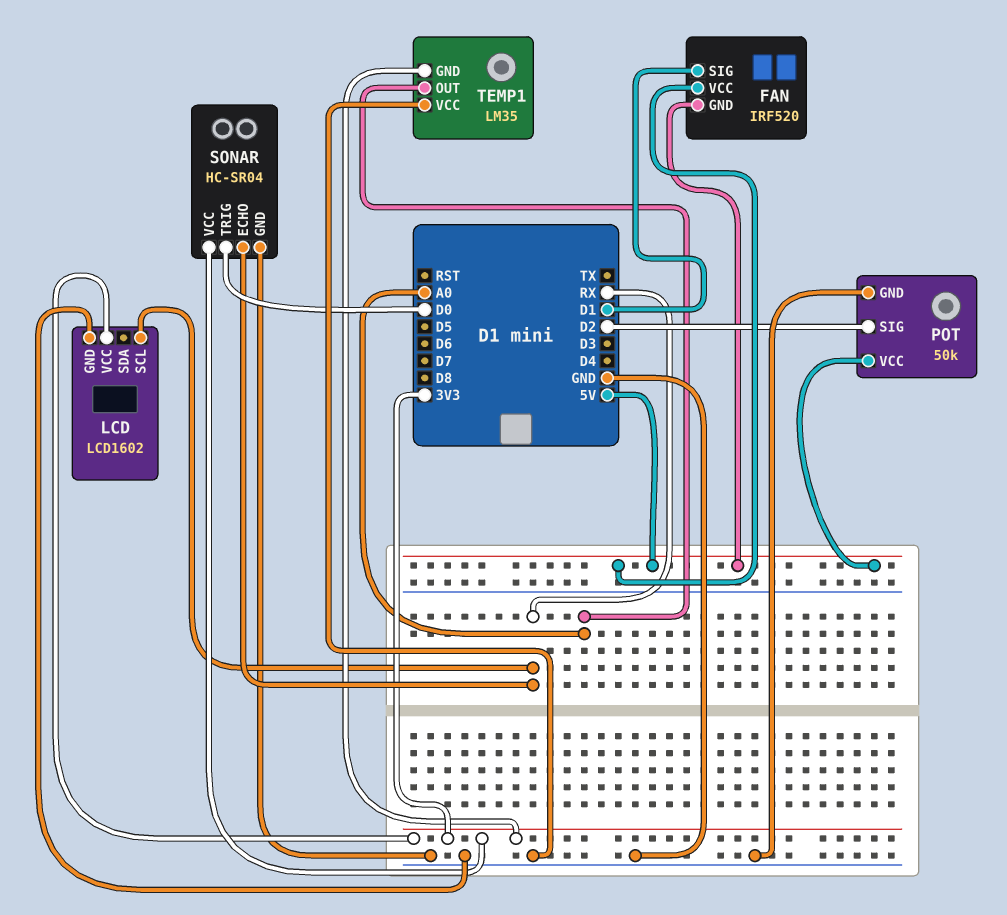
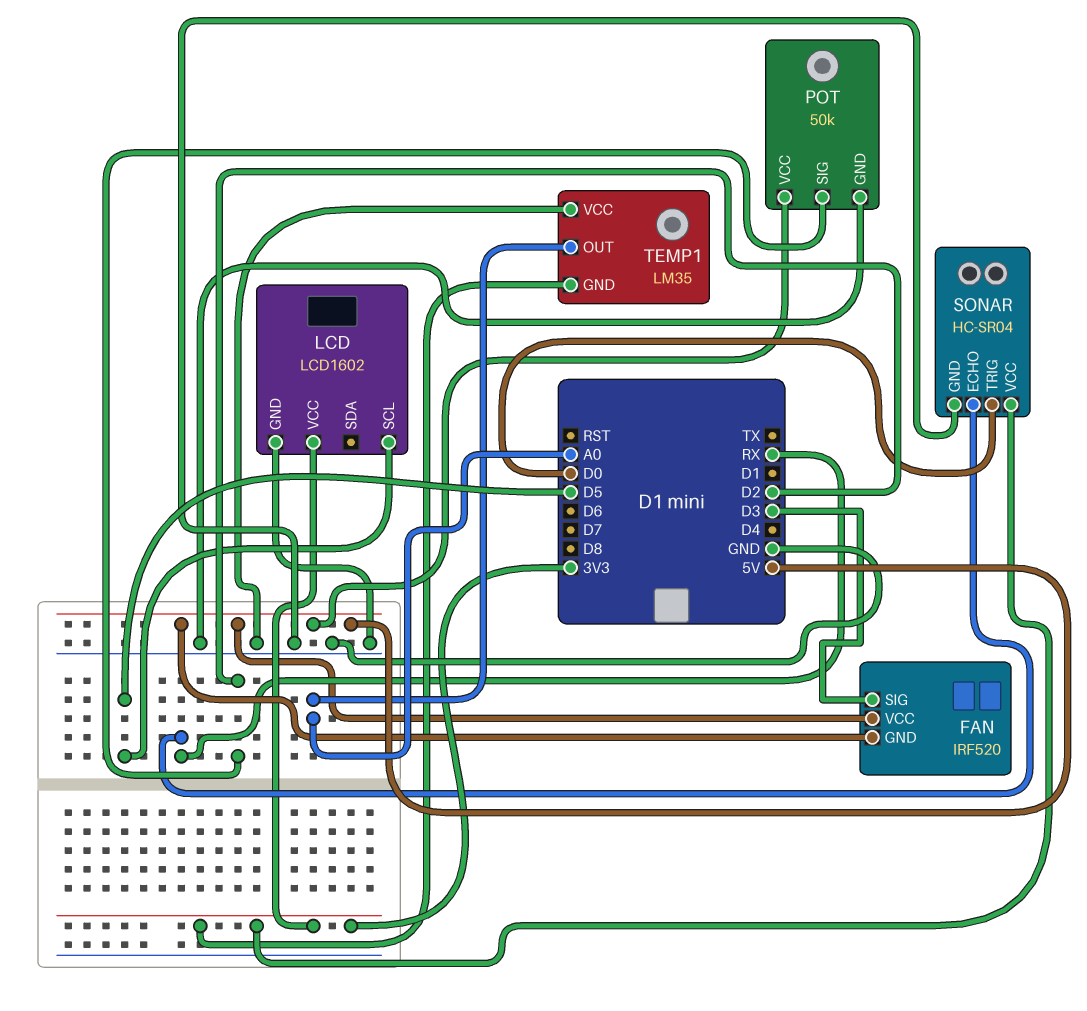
FAN pin SIG: D1 -> D3
LCD pin SCL: RX -> D5

